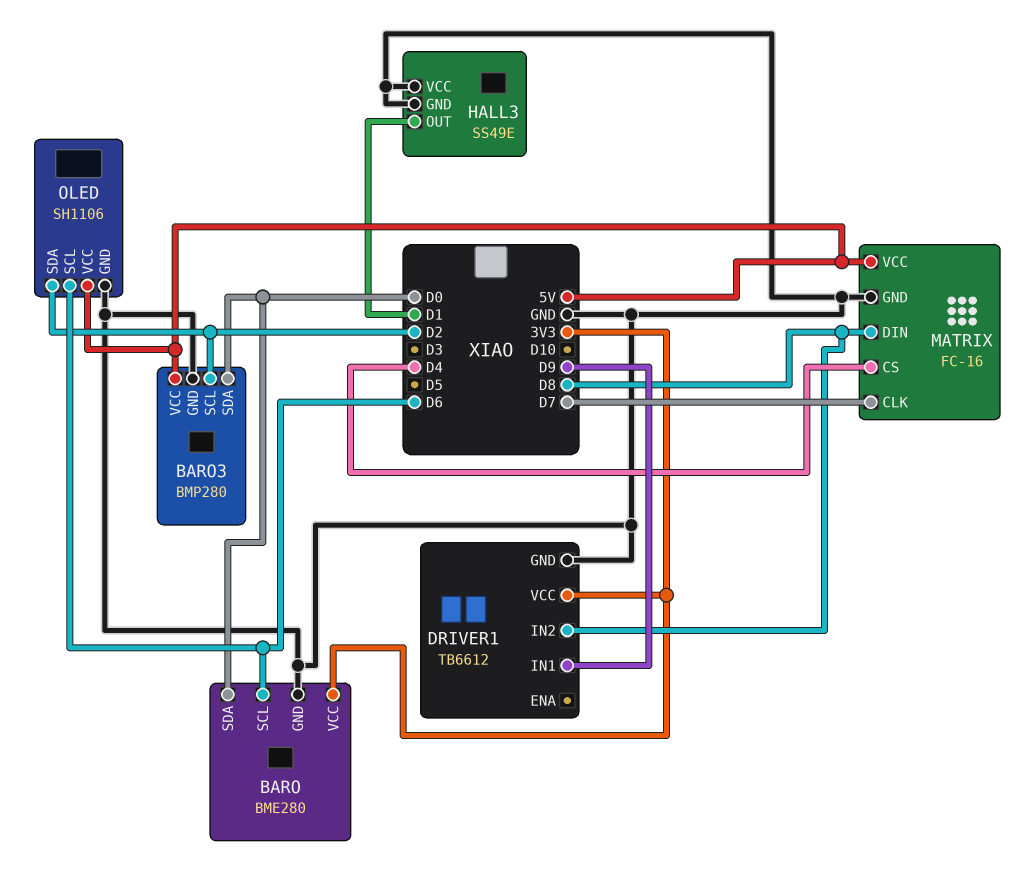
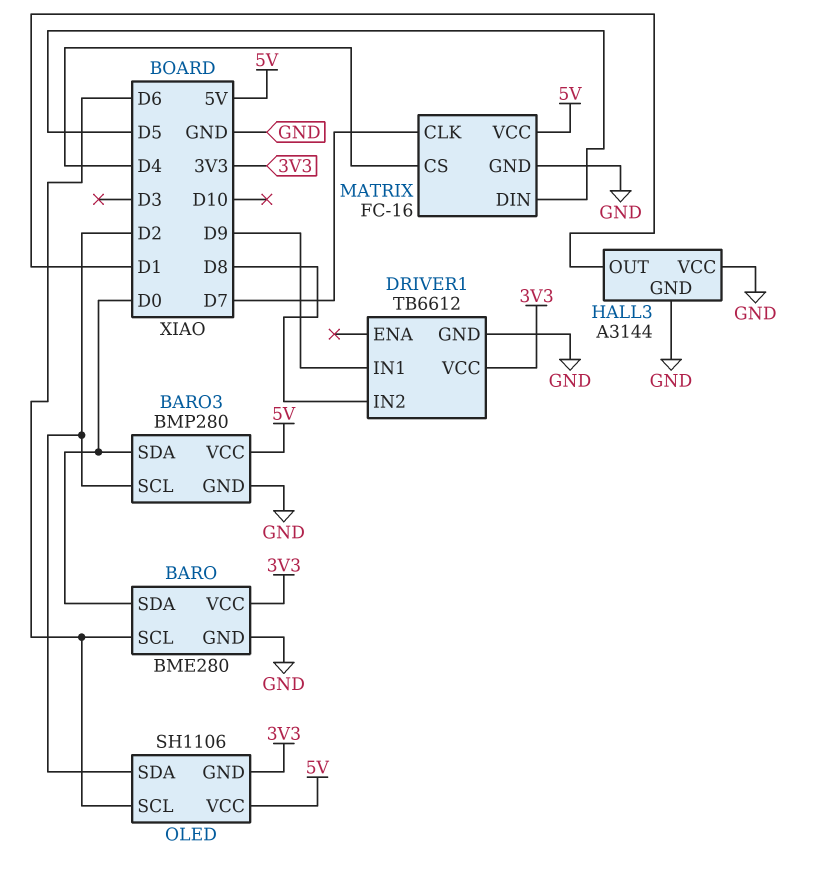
HALL3: SS49E -> A3144
MATRIX pin DIN: D8 -> D5
OLED pin GND: GND -> 3V3

